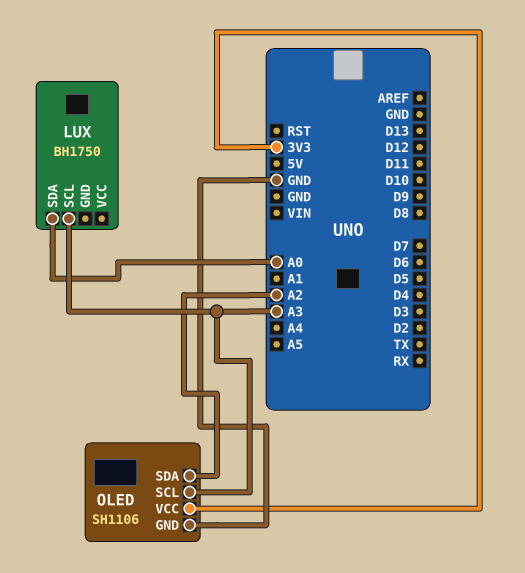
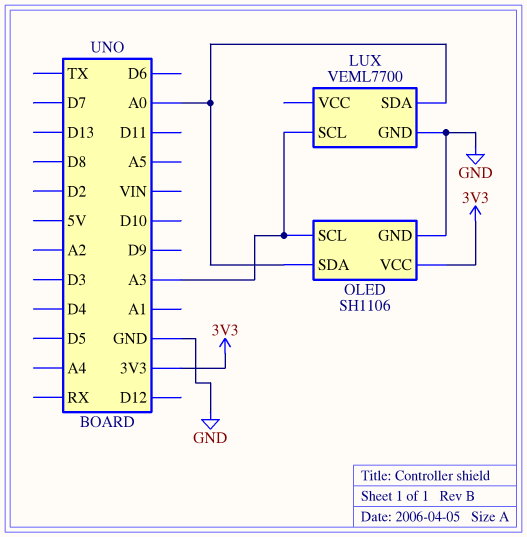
LUX: BH1750 -> VEML7700
LUX pin GND: none -> GND
OLED pin SDA: A2 -> A0

